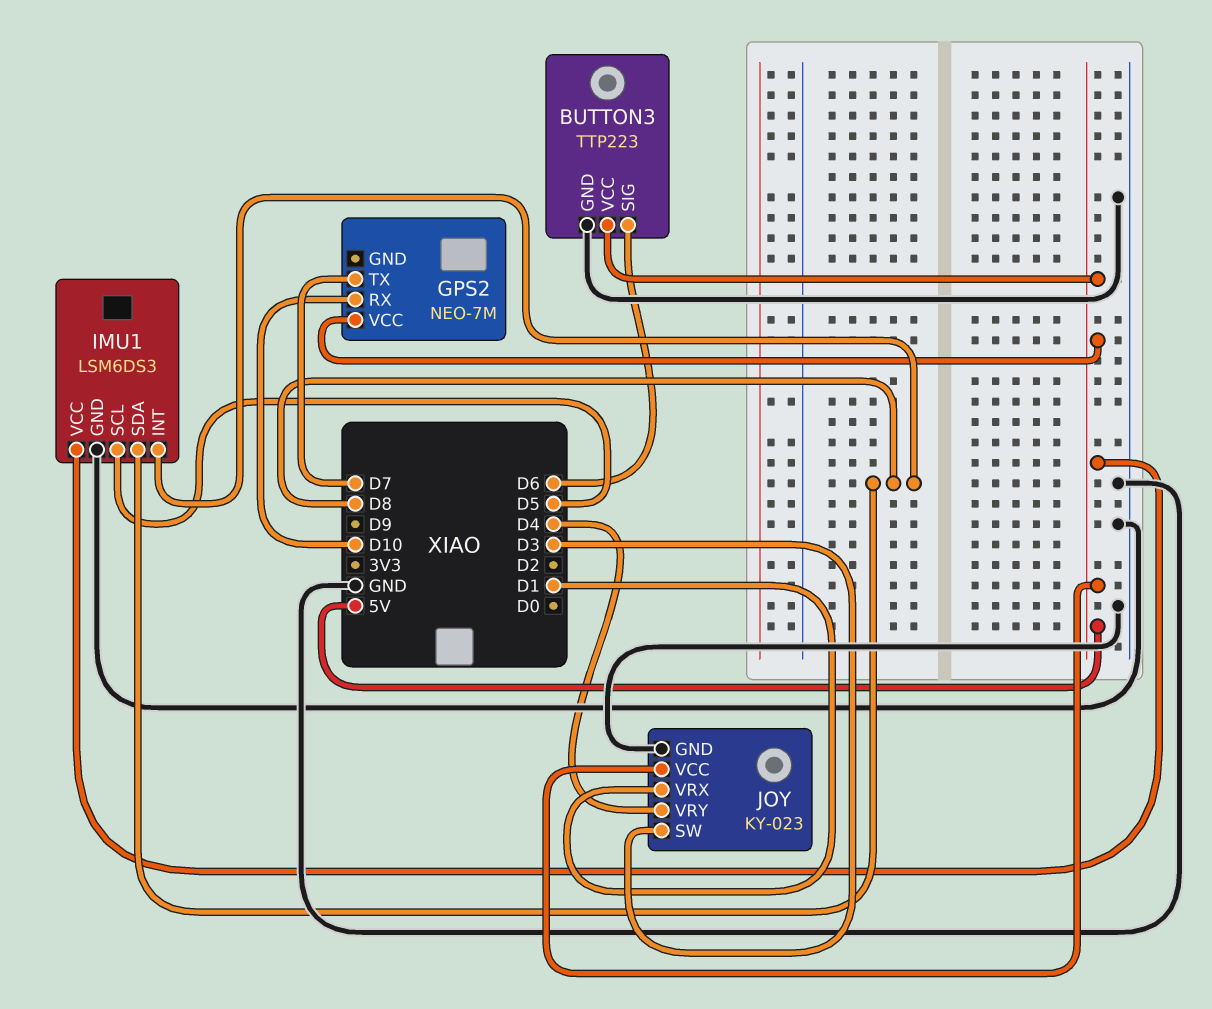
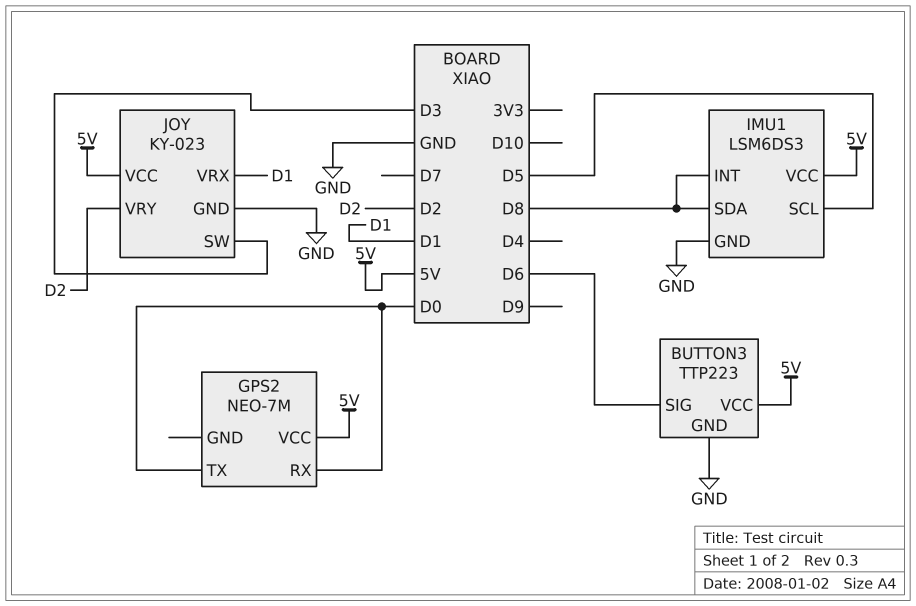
GPS2 pin RX: D10 -> D0
GPS2 pin TX: D7 -> D0
JOY pin VRY: D4 -> D2

